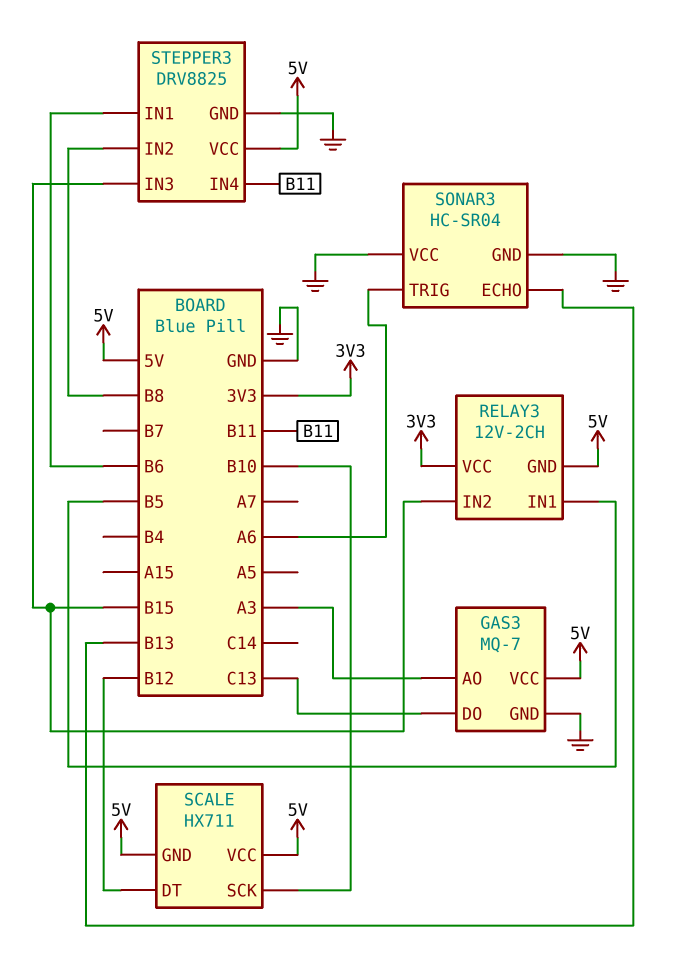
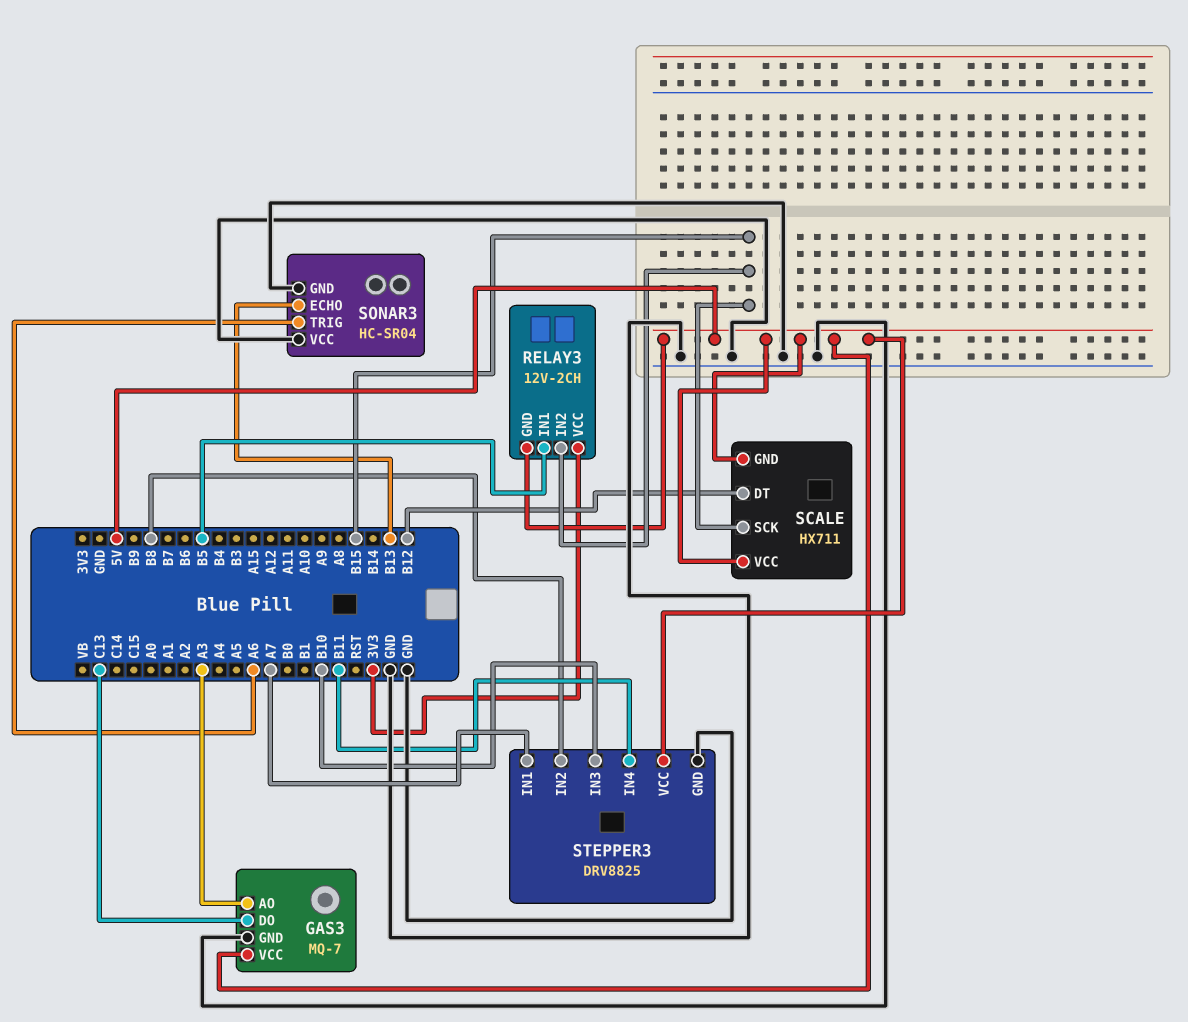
SCALE pin SCK: B10 -> B15
STEPPER3 pin IN1: B6 -> A7
STEPPER3 pin IN3: B15 -> B10

